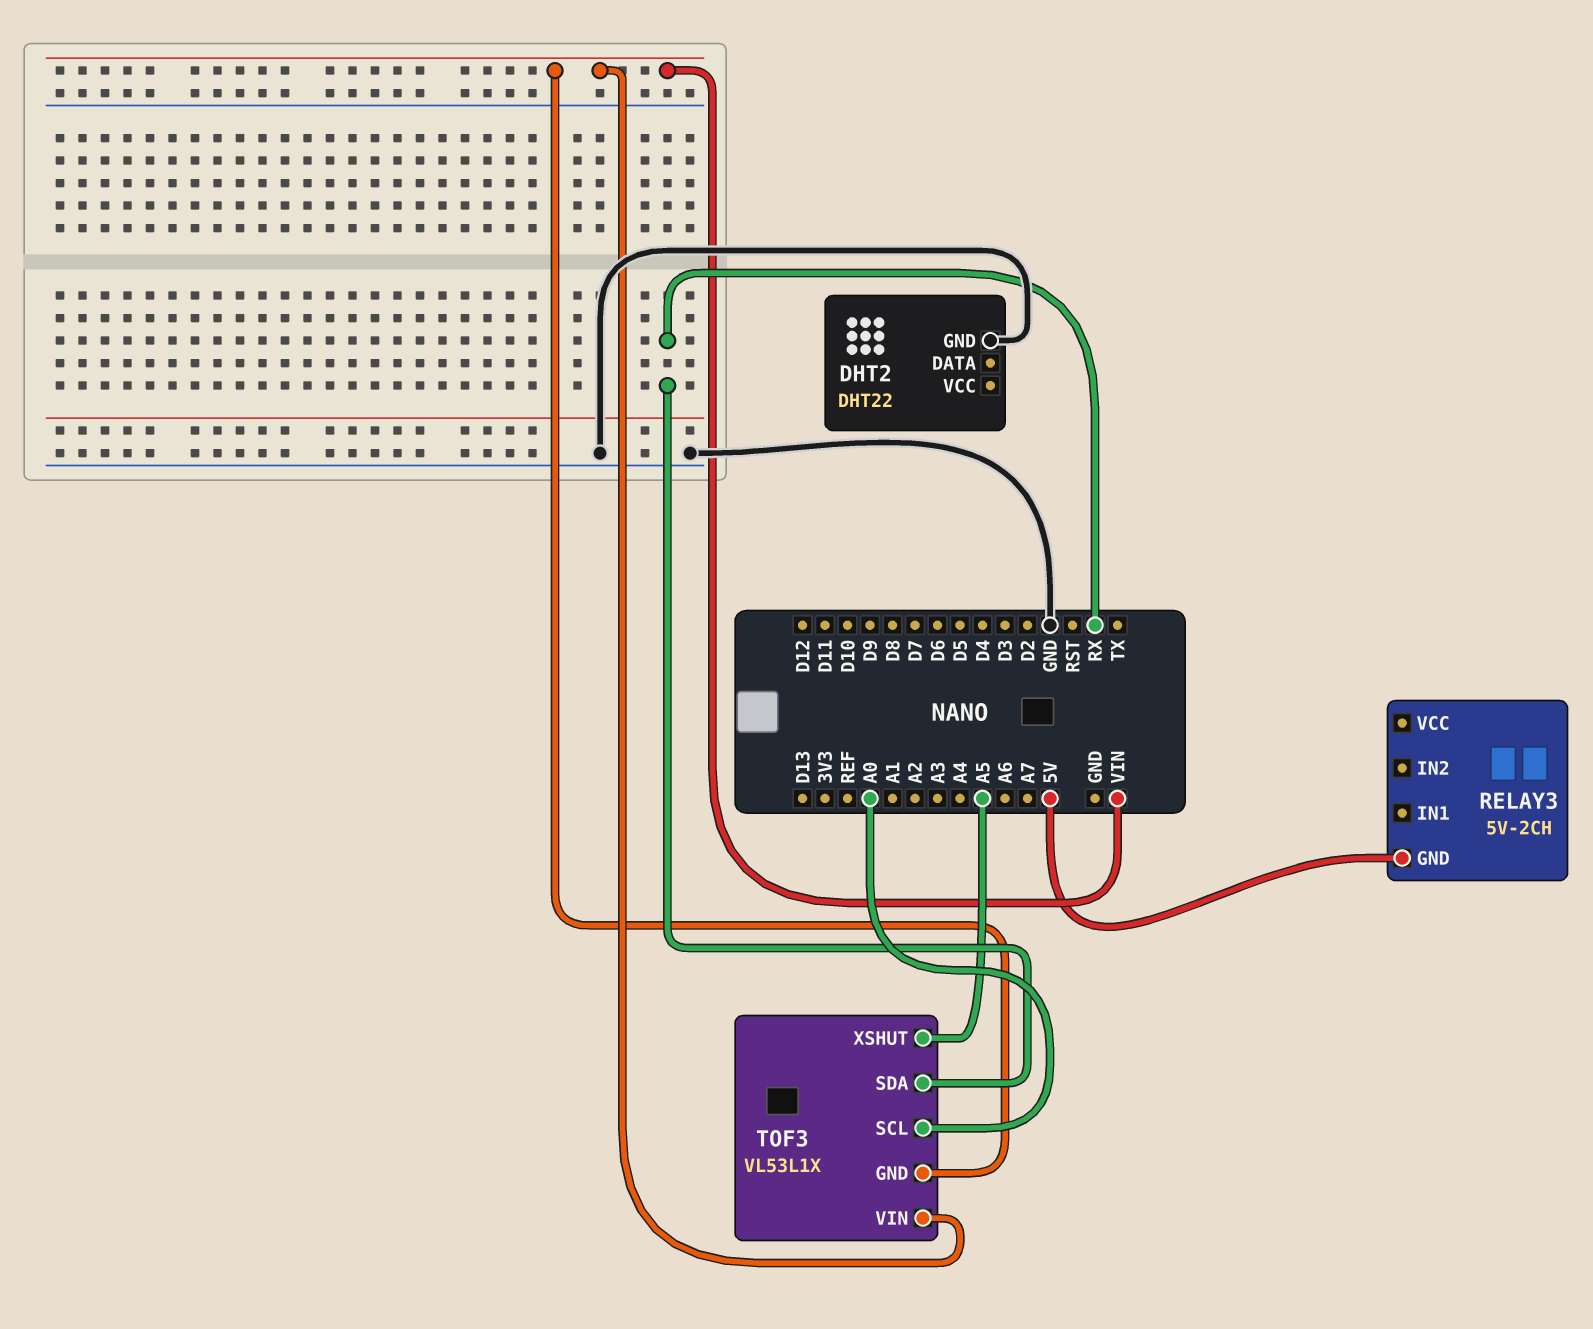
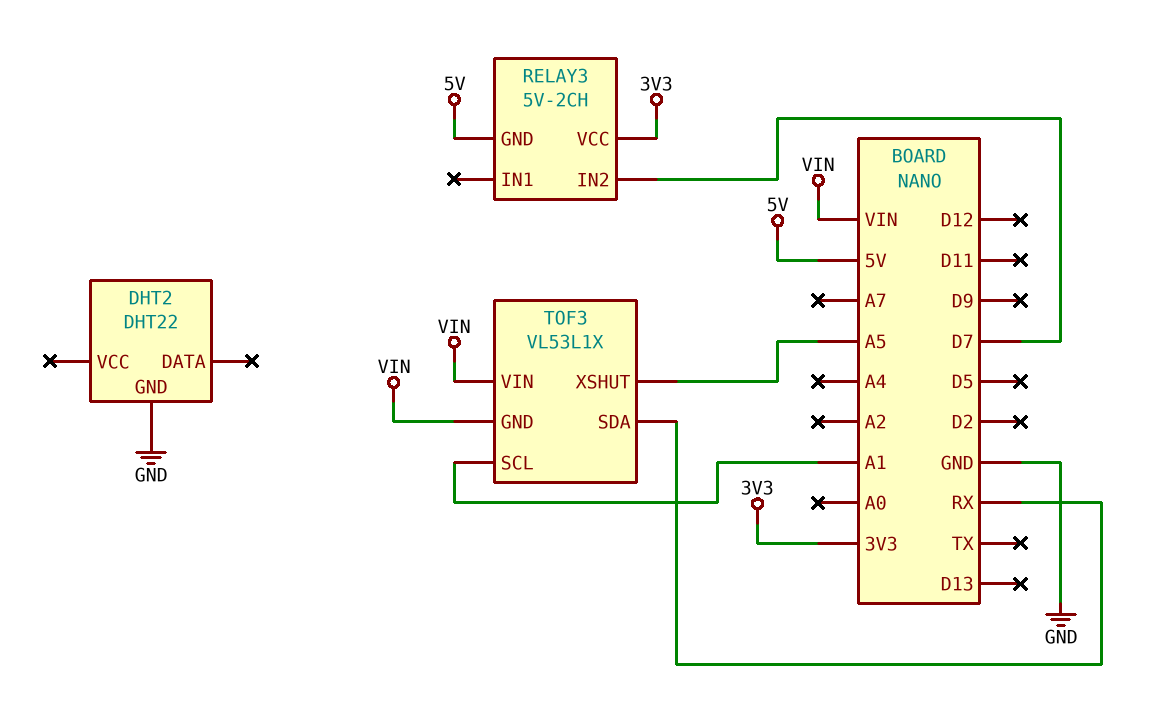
RELAY3 pin IN2: none -> D7
RELAY3 pin VCC: none -> 3V3
TOF3 pin SCL: A0 -> A1

